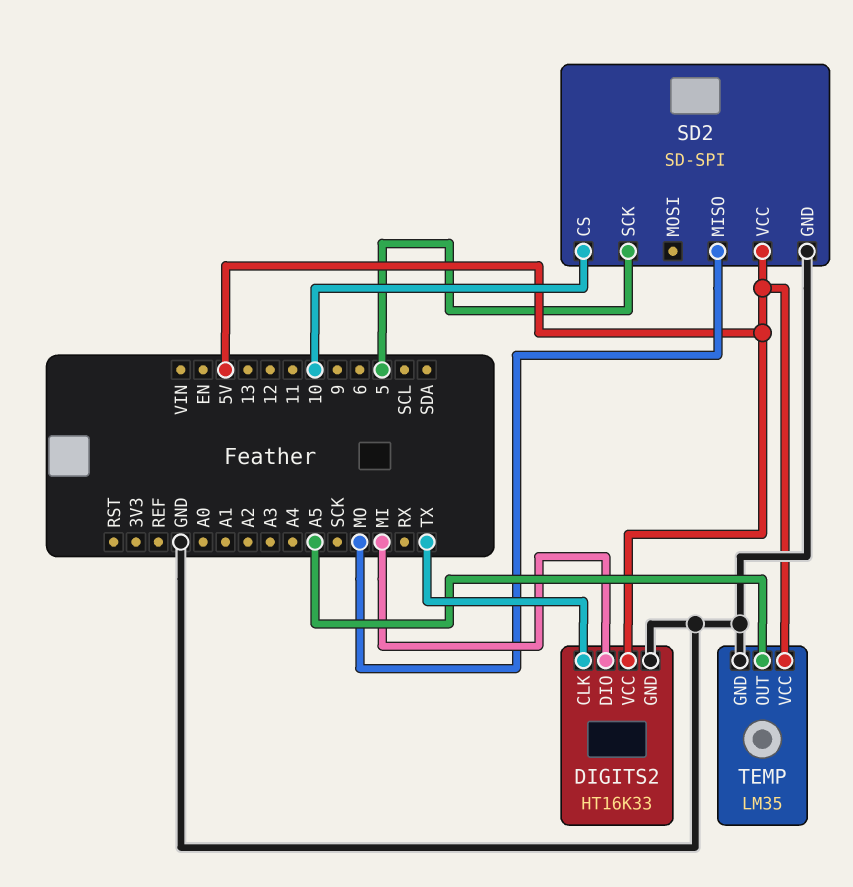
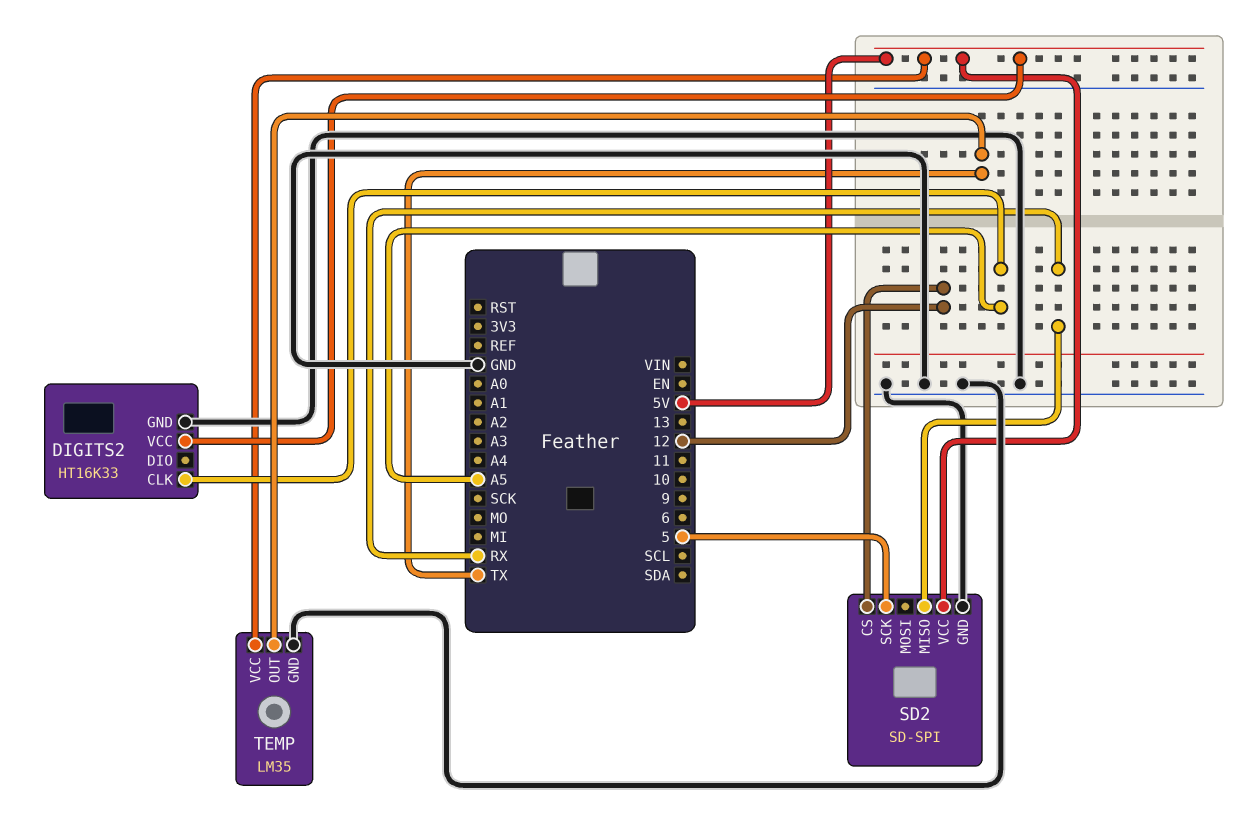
DIGITS2 pin CLK: TX -> A5
DIGITS2 pin DIO: MI -> none
SD2 pin CS: 10 -> 12
SD2 pin MISO: MO -> RX
TEMP pin OUT: A5 -> TX

